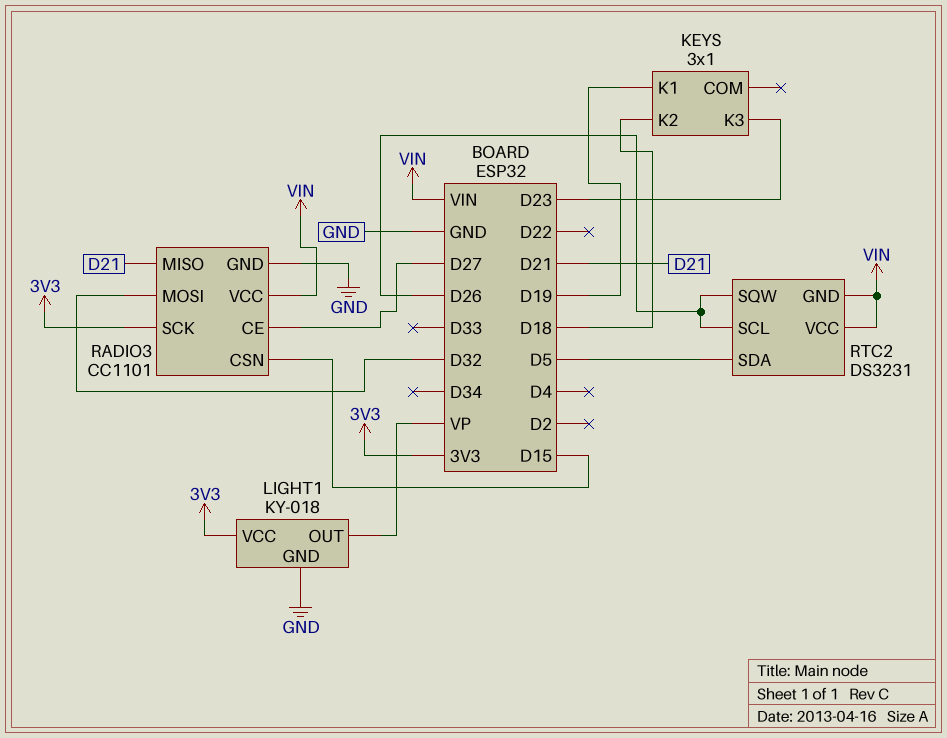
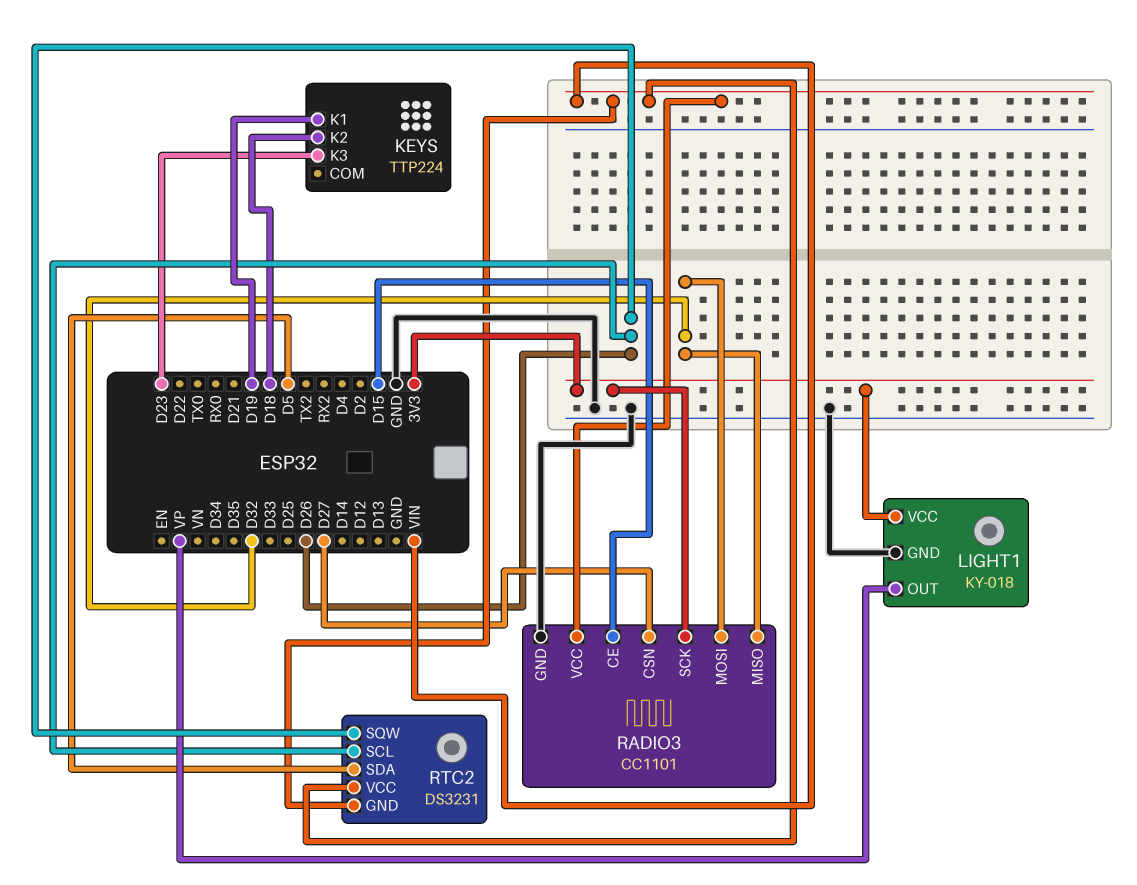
KEYS: 3x1 -> TTP224
RADIO3 pin CE: D27 -> D15
RADIO3 pin CSN: D15 -> D27
RADIO3 pin MISO: D21 -> D32

